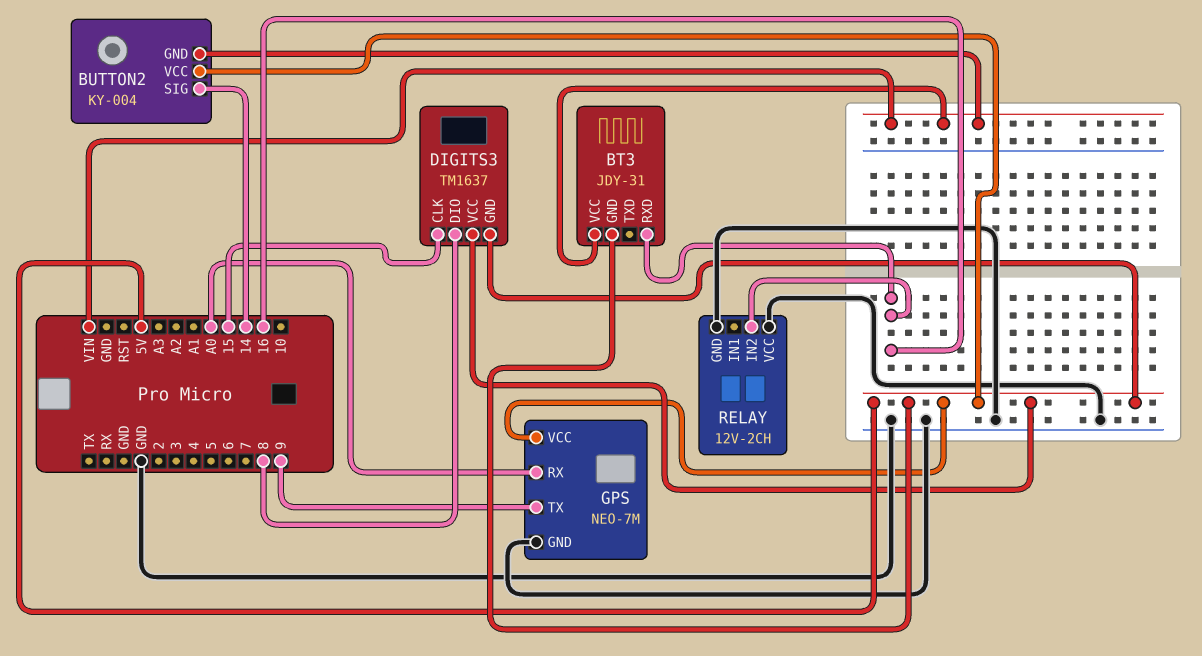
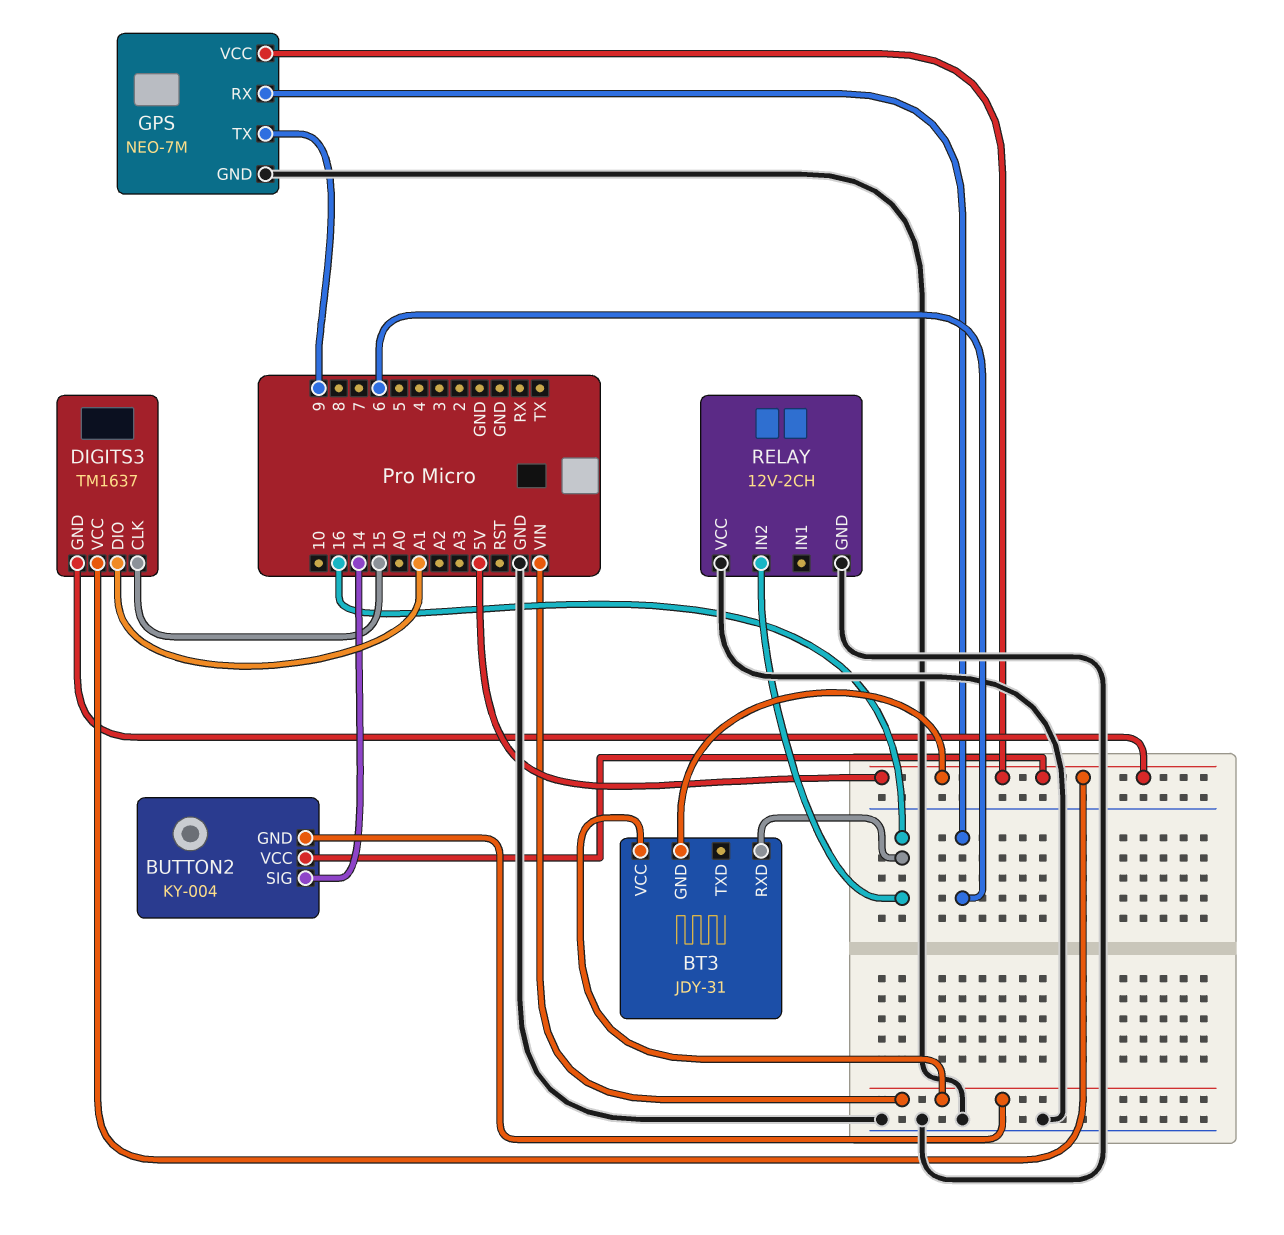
DIGITS3 pin DIO: 8 -> A1
GPS pin RX: A0 -> 6

